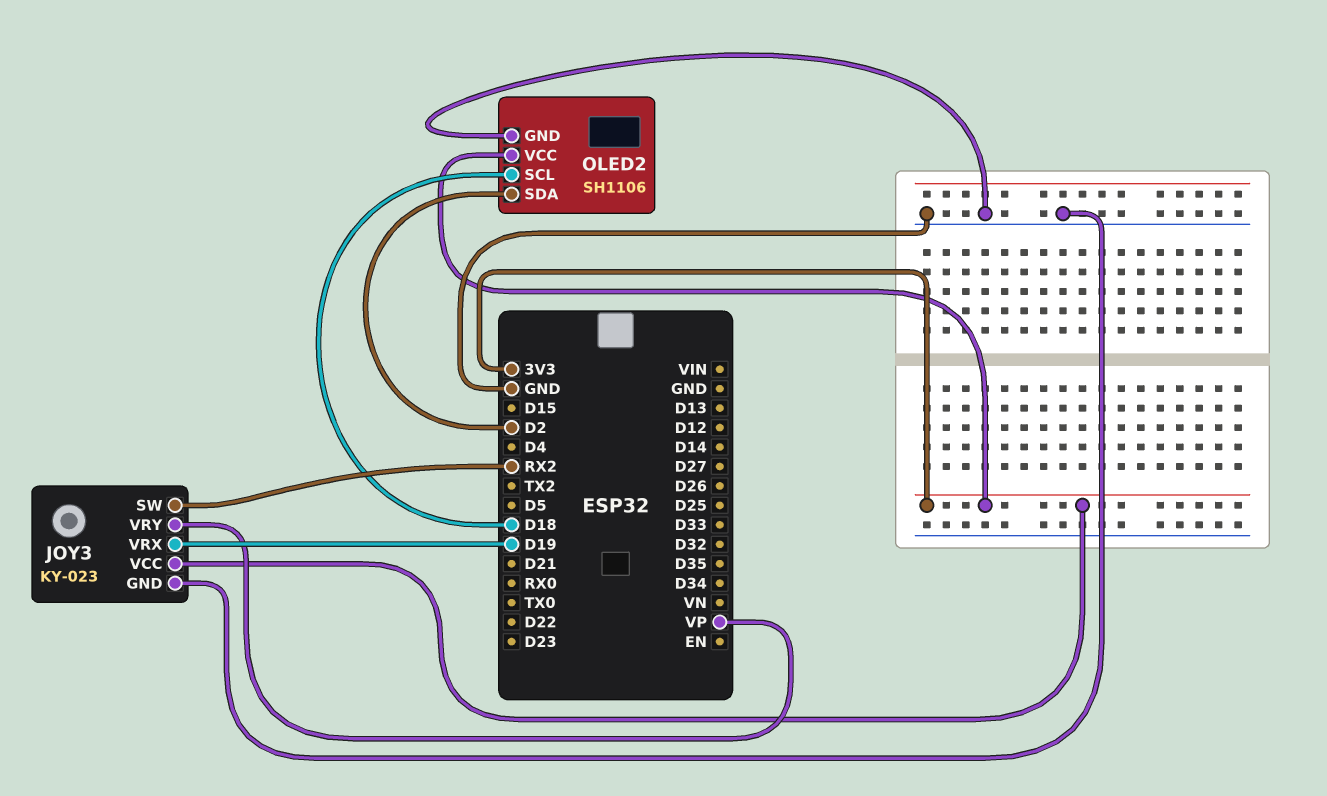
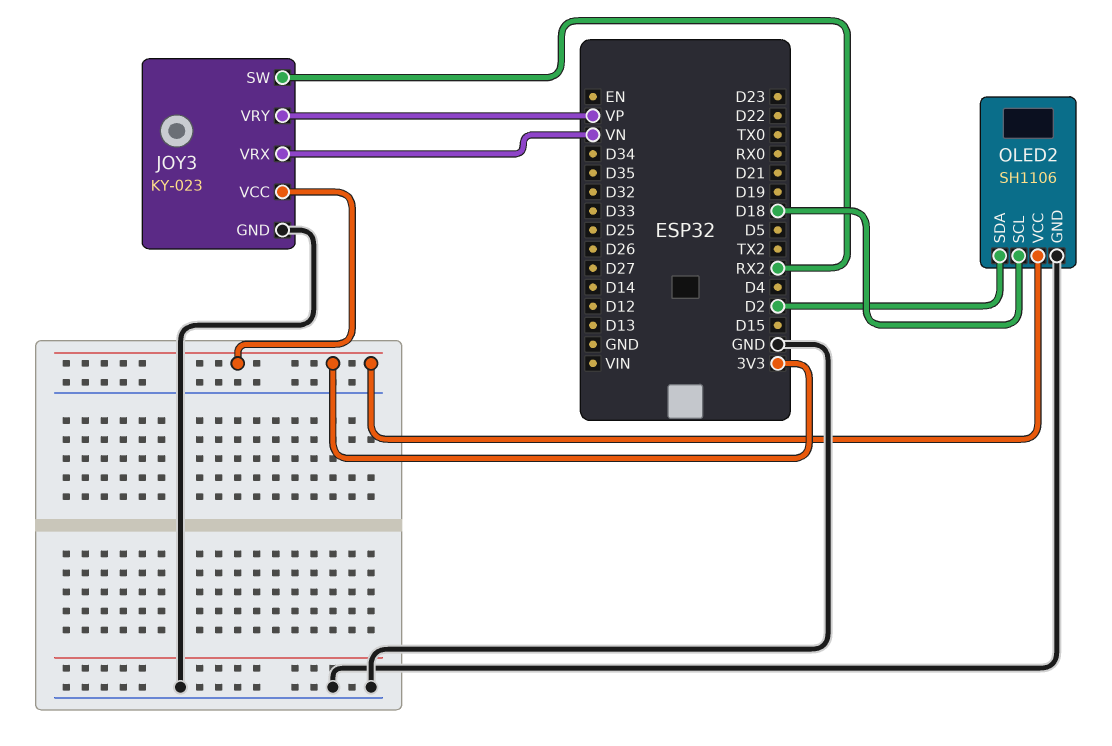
JOY3 pin VRX: D19 -> VN

